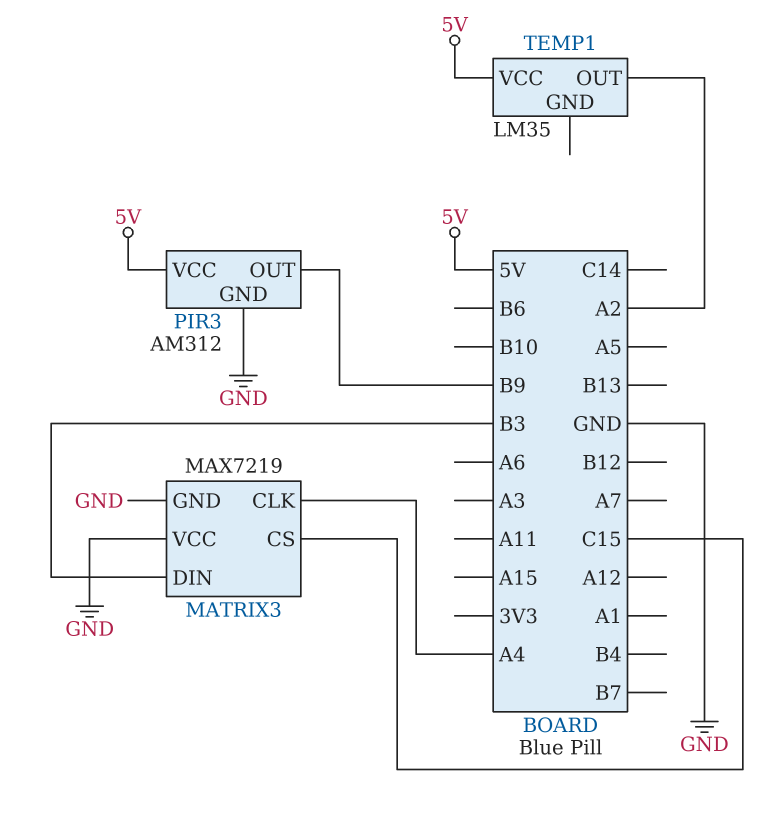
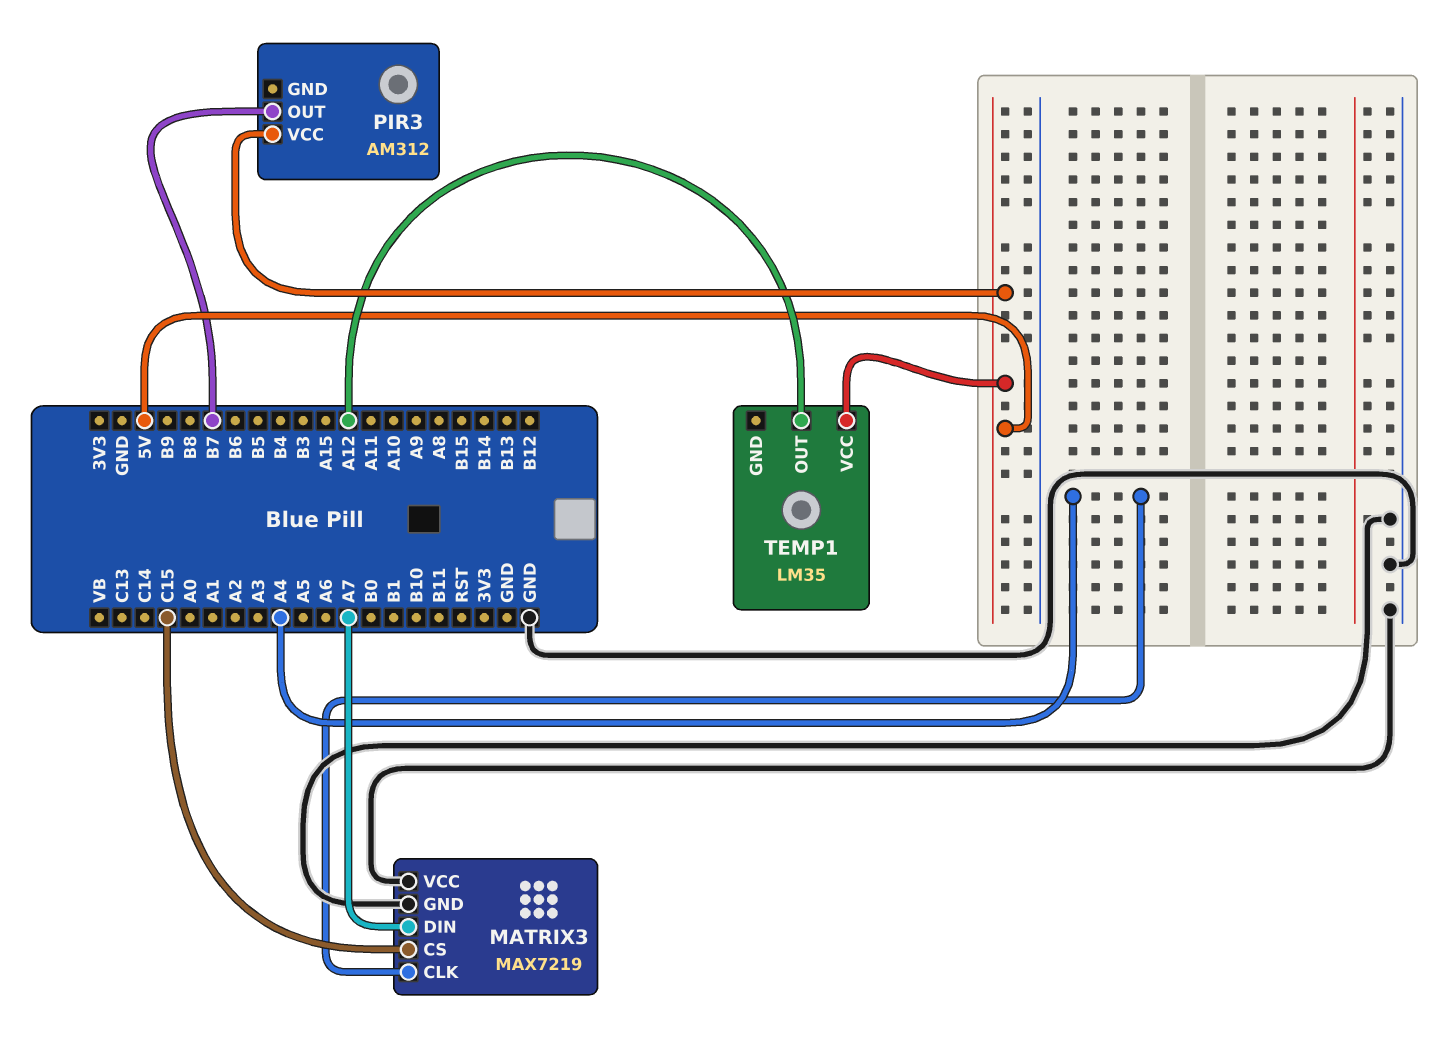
MATRIX3 pin DIN: B3 -> A7
PIR3 pin GND: GND -> none
PIR3 pin OUT: B9 -> B7
TEMP1 pin OUT: A2 -> A12

